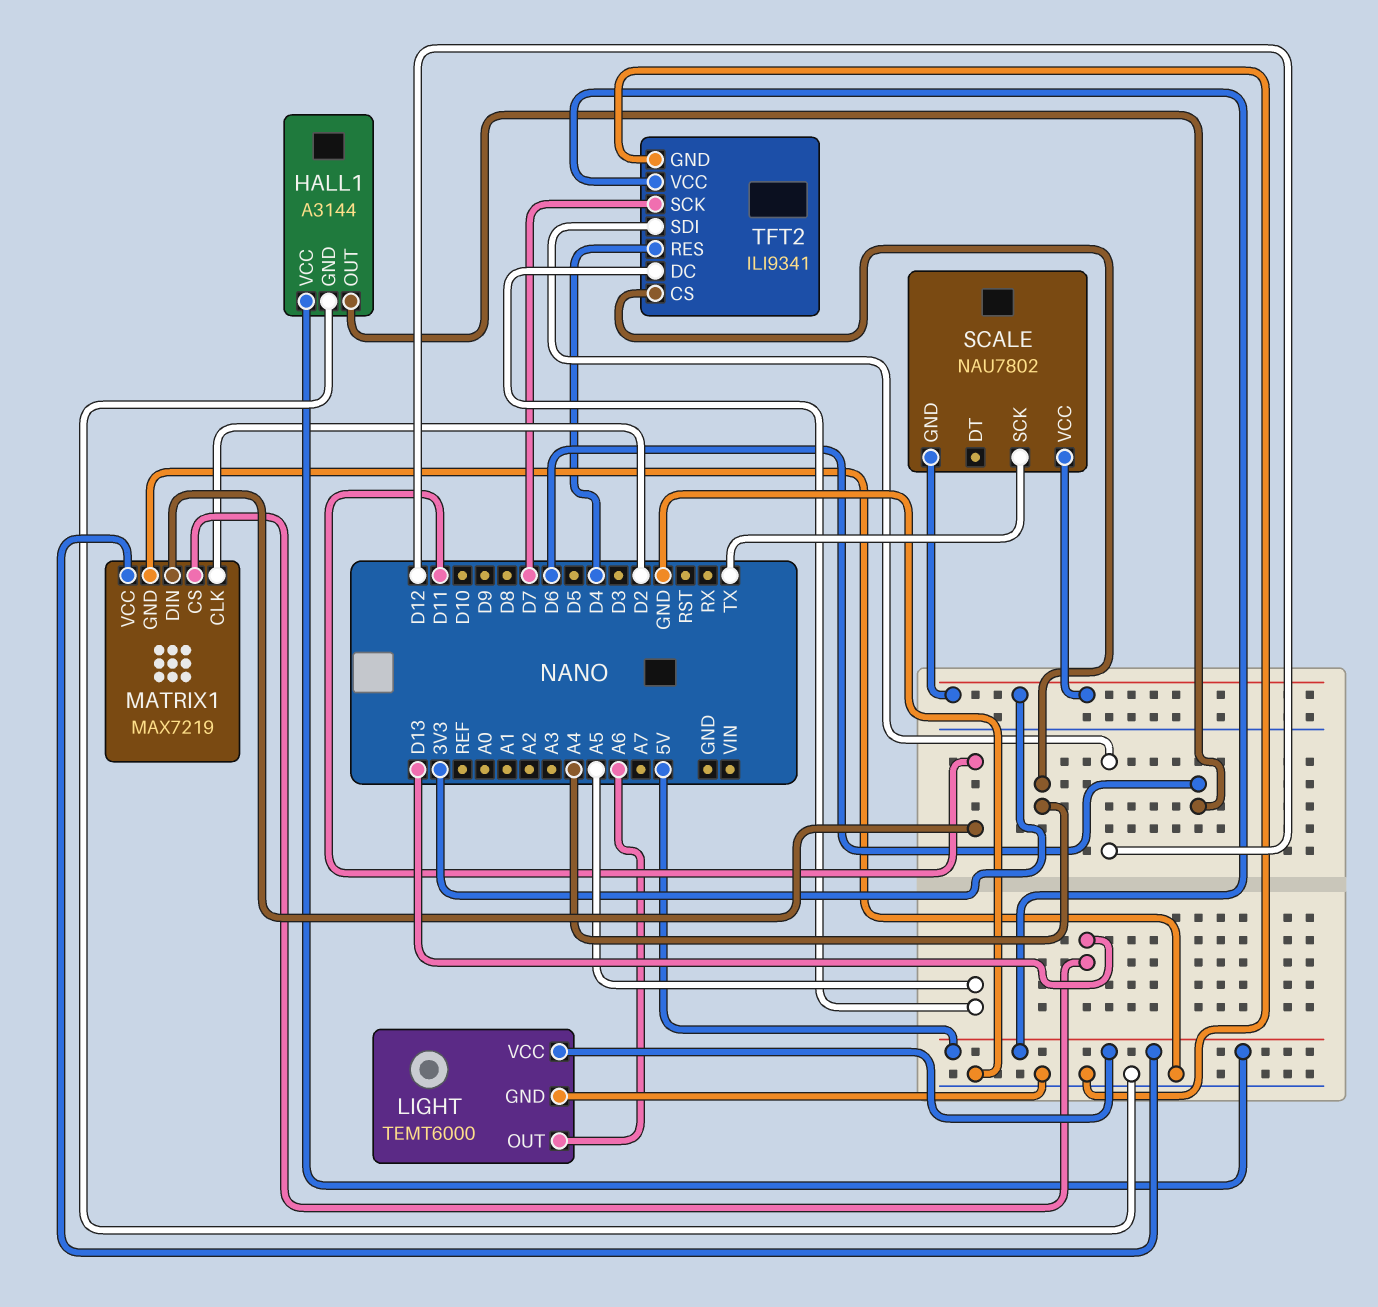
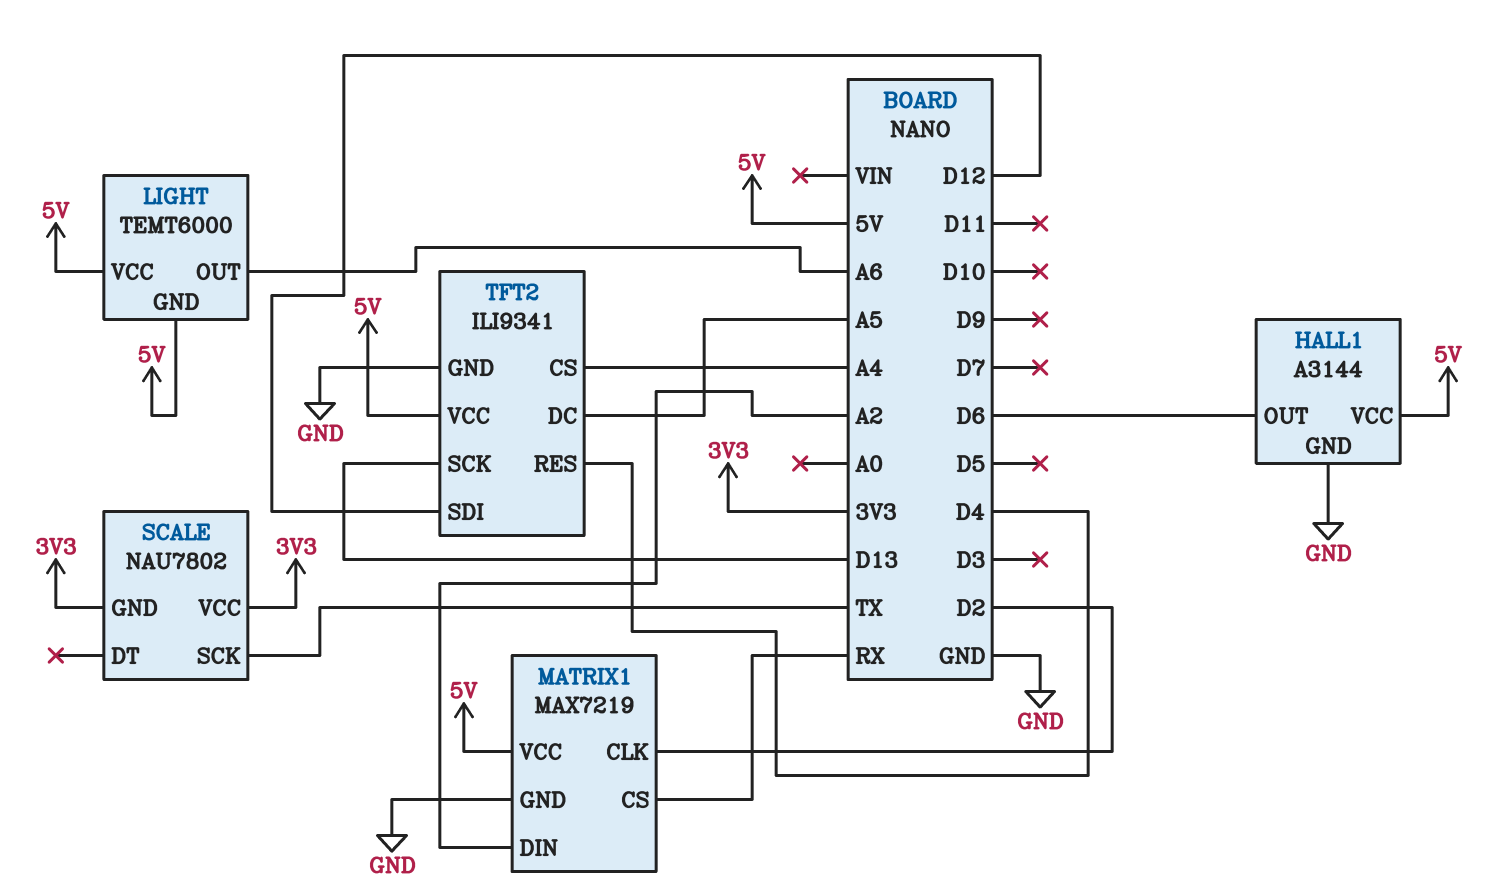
LIGHT pin GND: GND -> 5V
MATRIX1 pin CS: D13 -> RX
MATRIX1 pin DIN: D11 -> A2
TFT2 pin SCK: D7 -> D13

